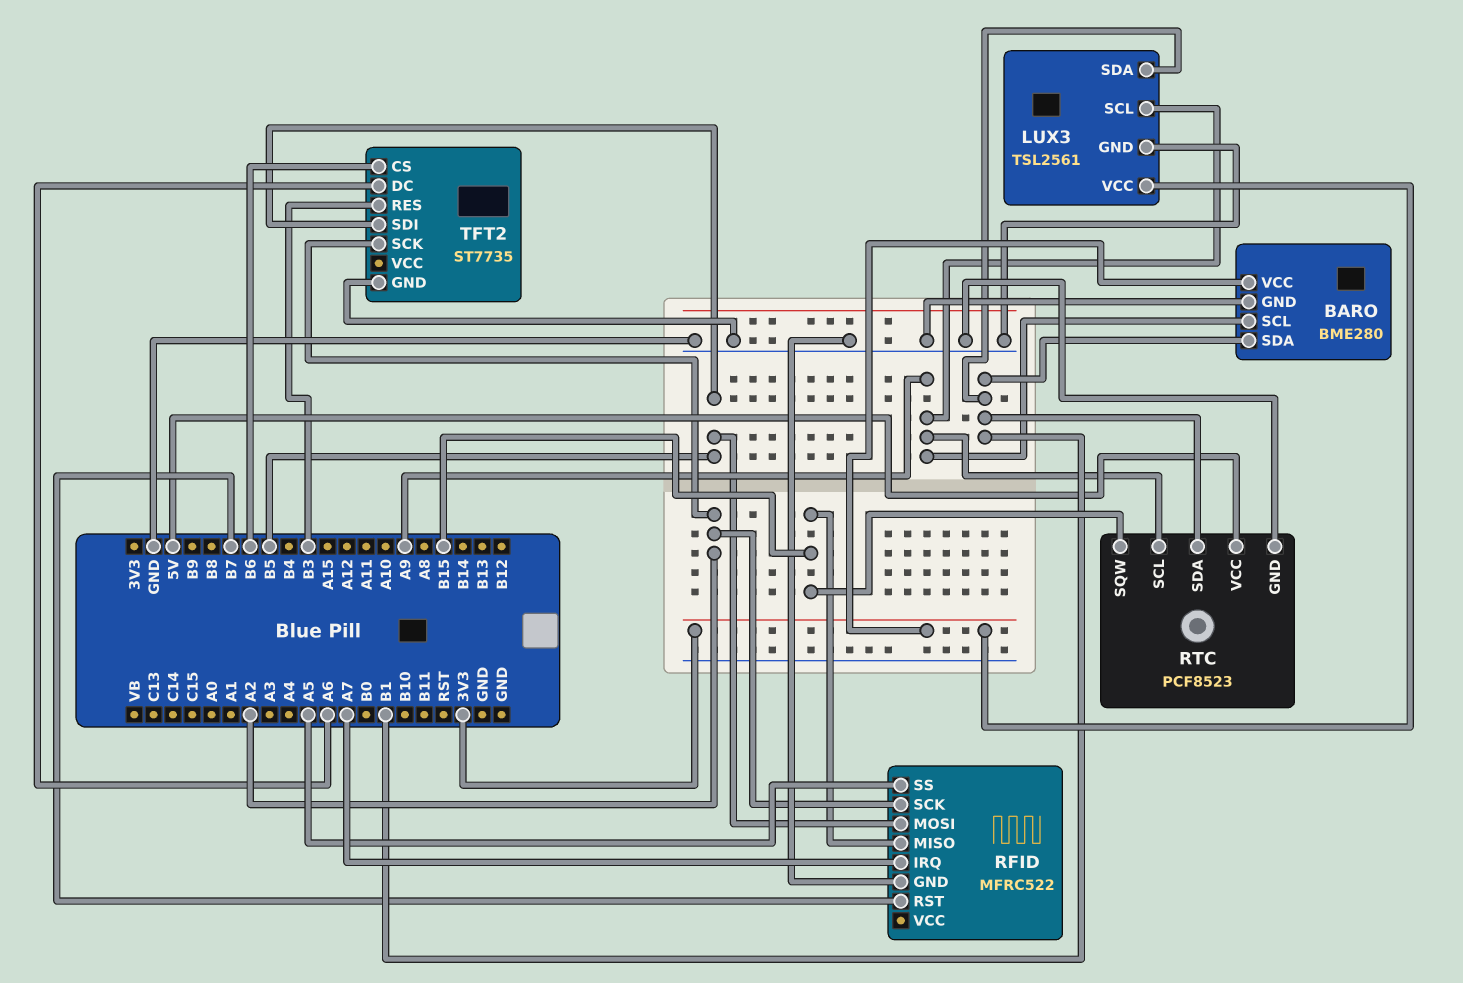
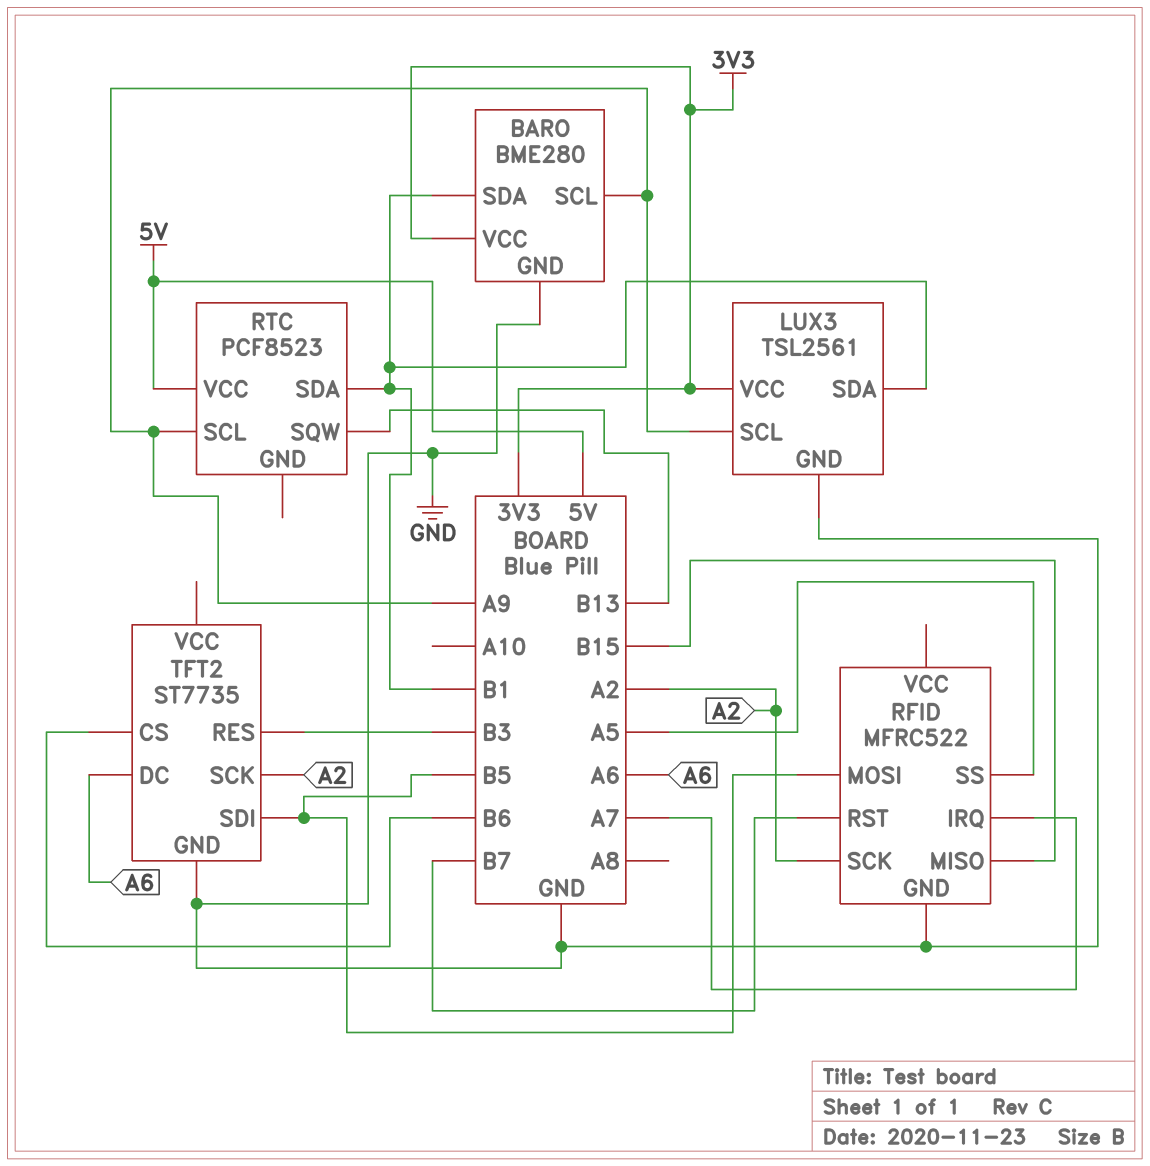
RTC pin GND: GND -> none
RTC pin SQW: B15 -> B13

